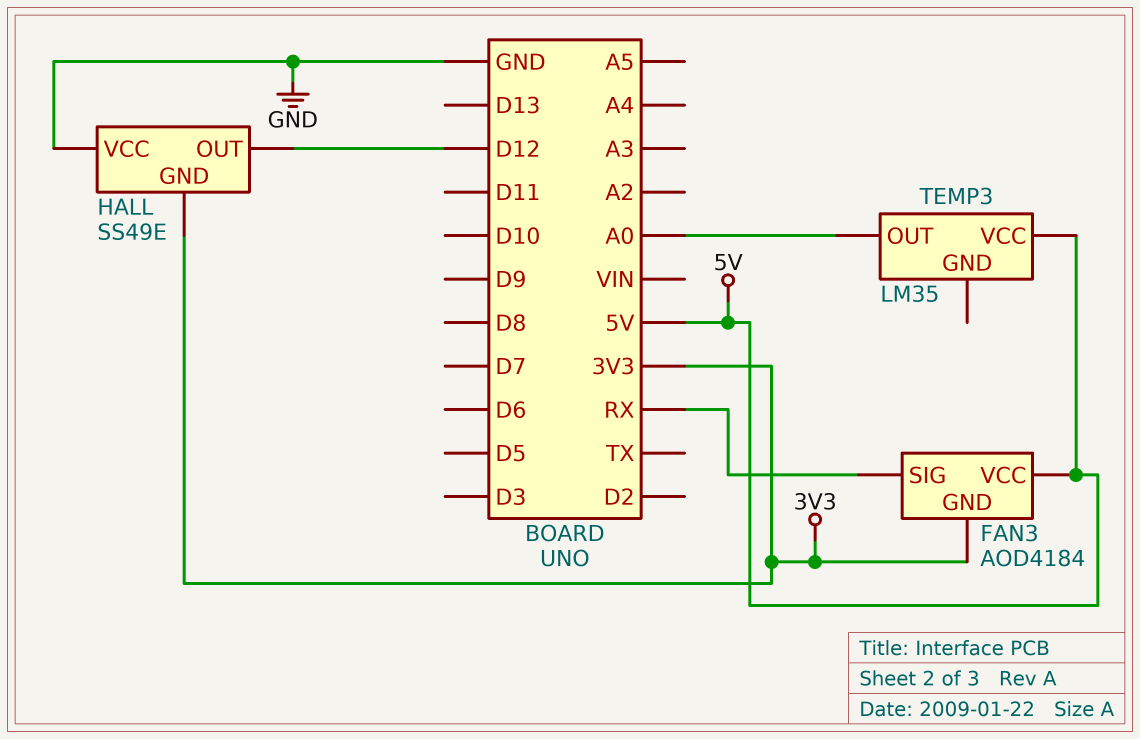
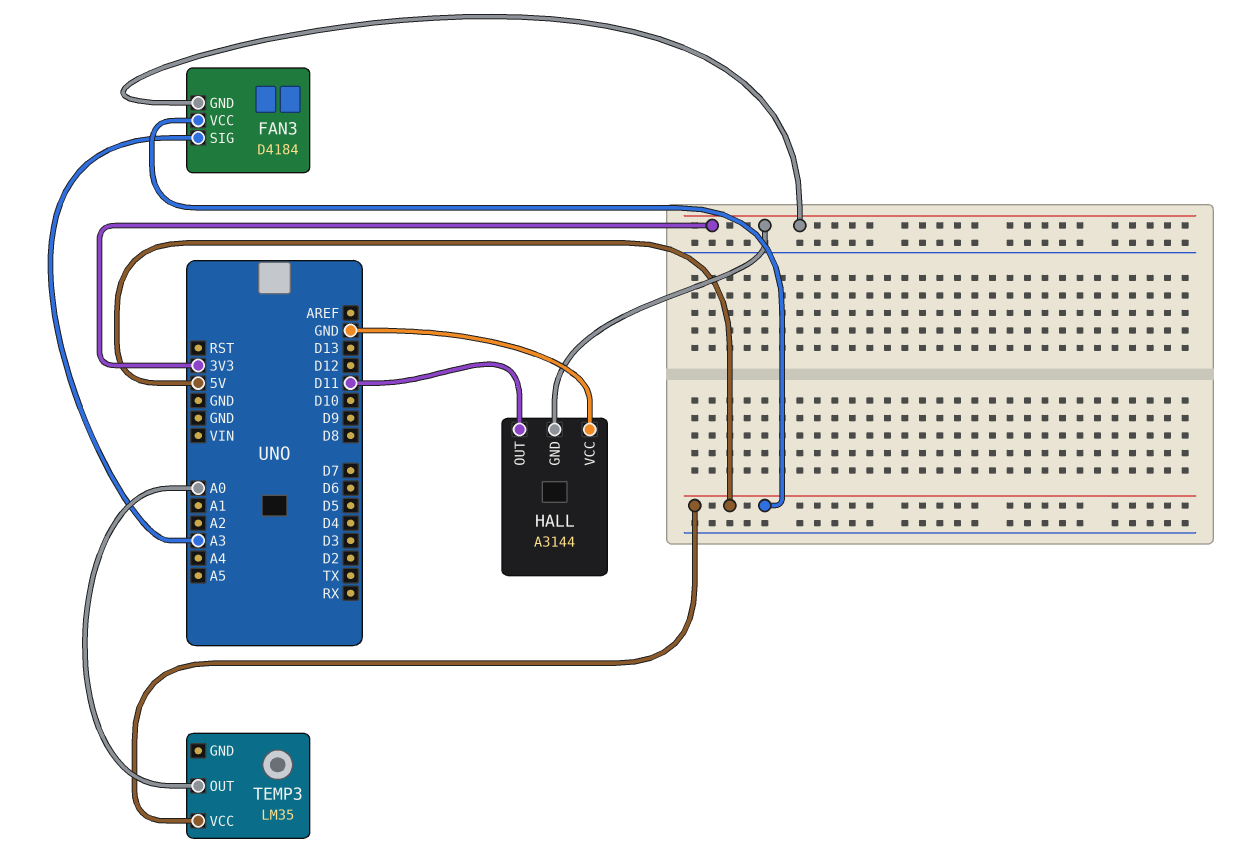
FAN3: AOD4184 -> D4184
FAN3 pin SIG: RX -> A3
HALL: SS49E -> A3144
HALL pin OUT: D12 -> D11

